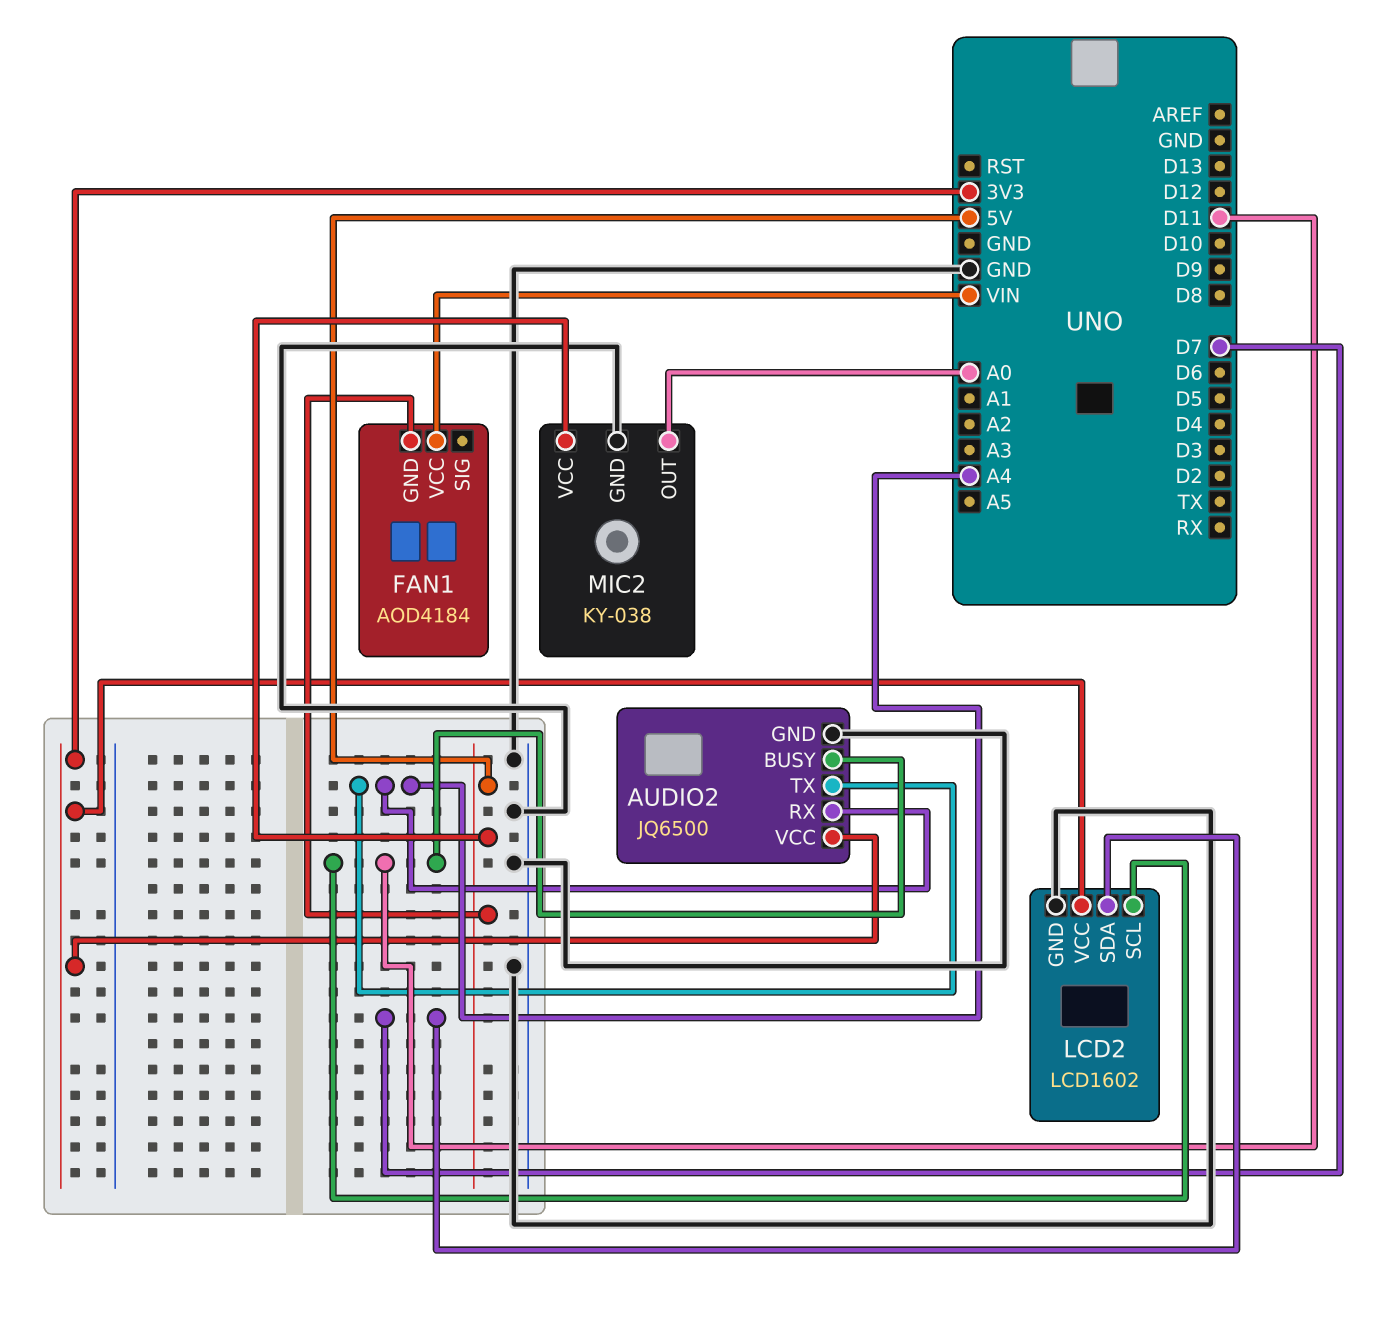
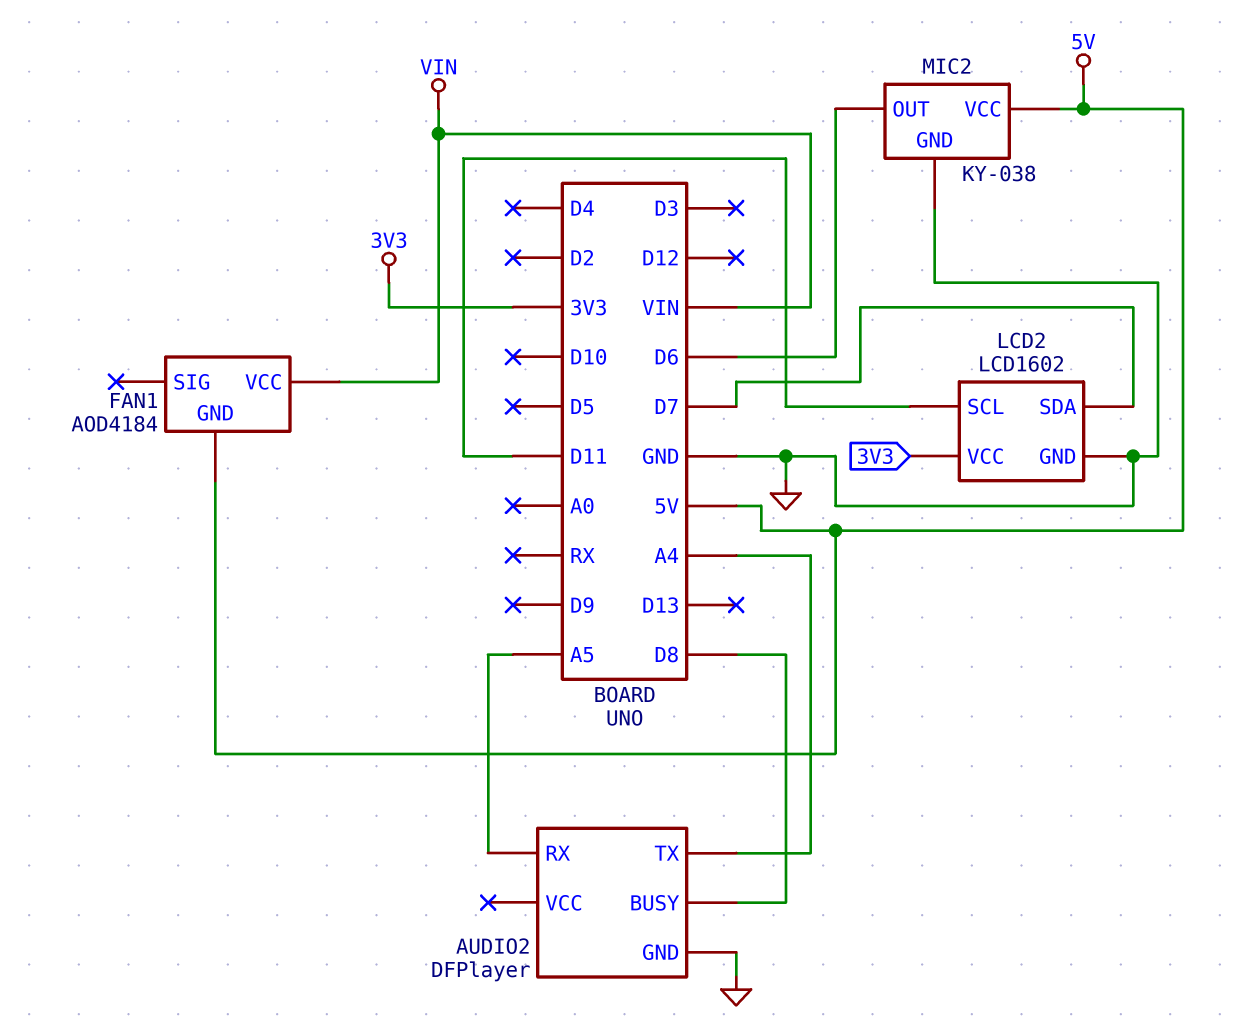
AUDIO2: JQ6500 -> DFPlayer
AUDIO2 pin BUSY: D11 -> D8
AUDIO2 pin RX: A4 -> A5
AUDIO2 pin VCC: 3V3 -> none
MIC2 pin OUT: A0 -> D6

